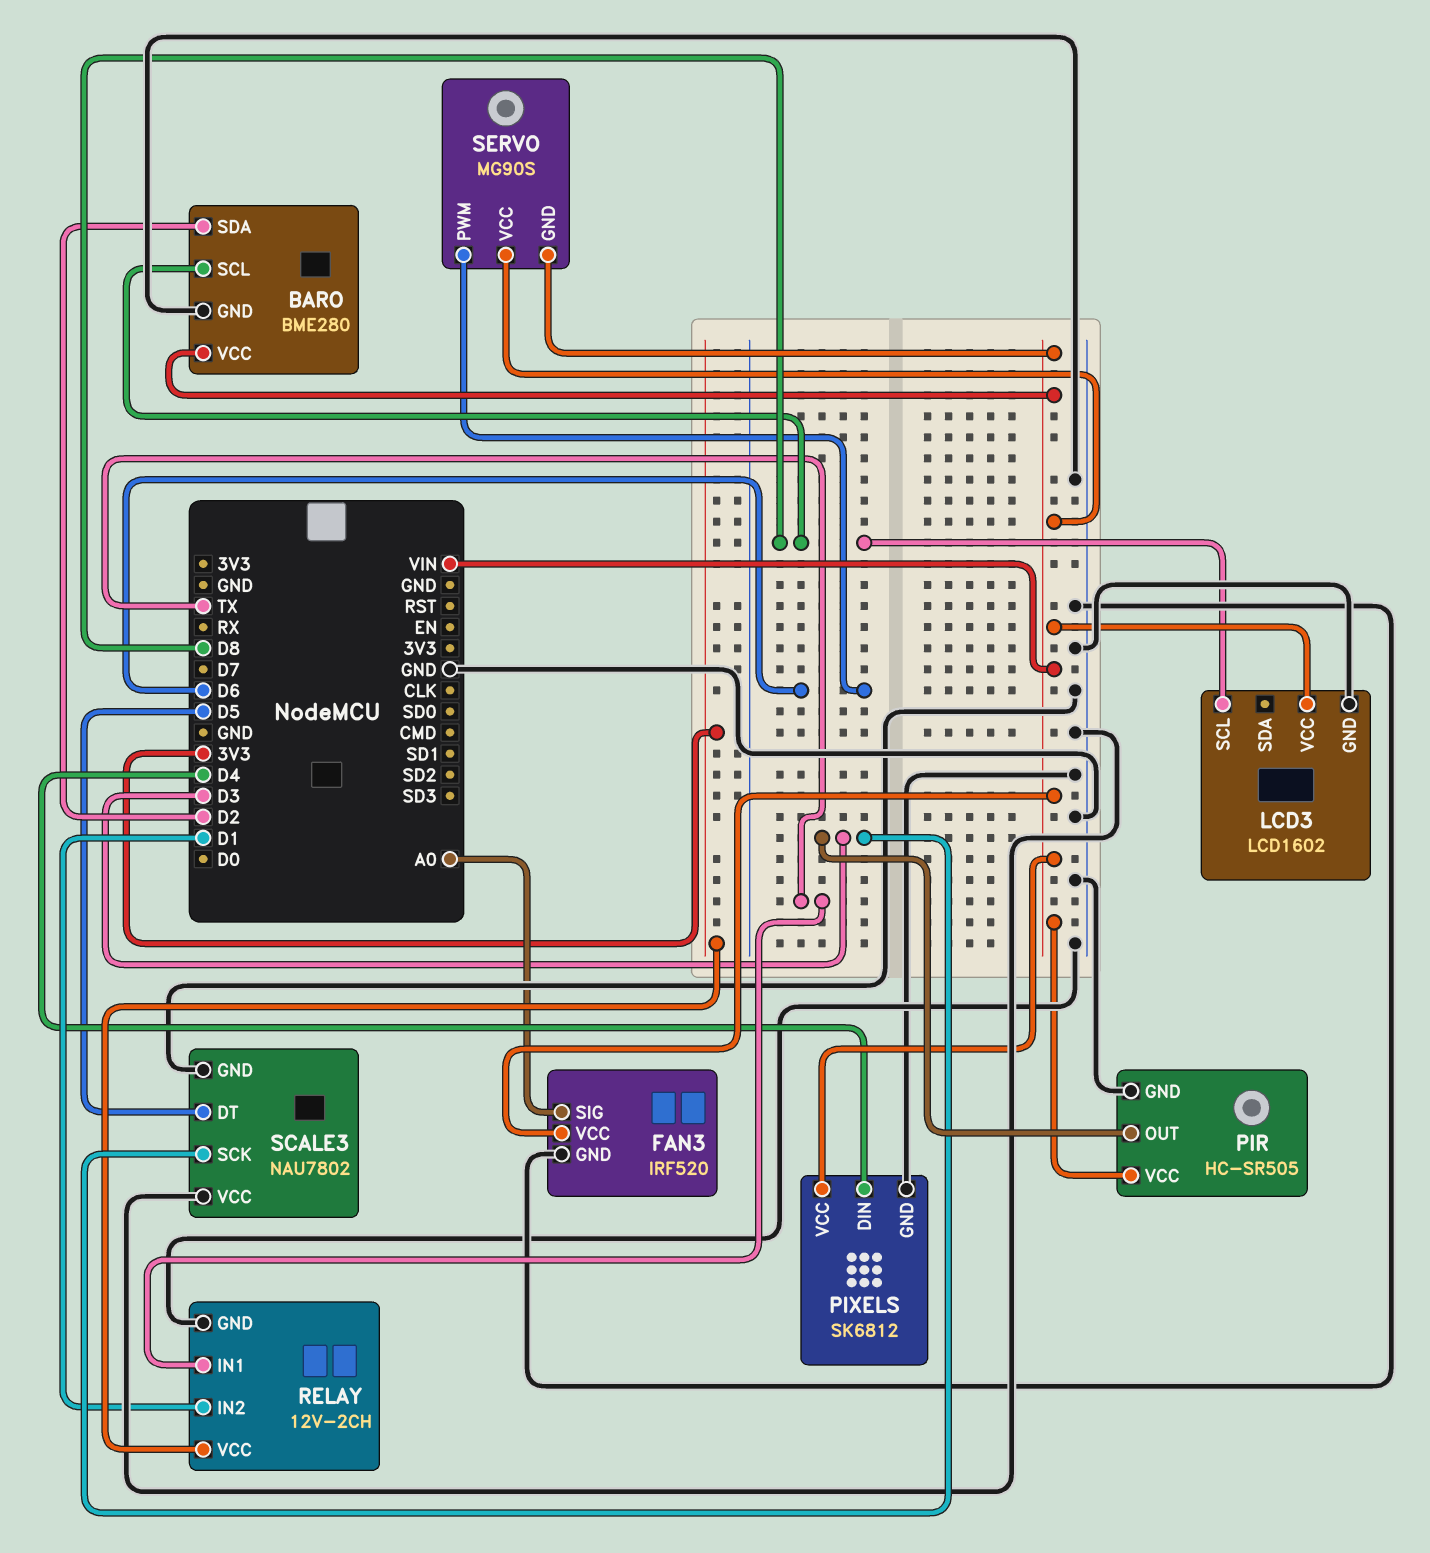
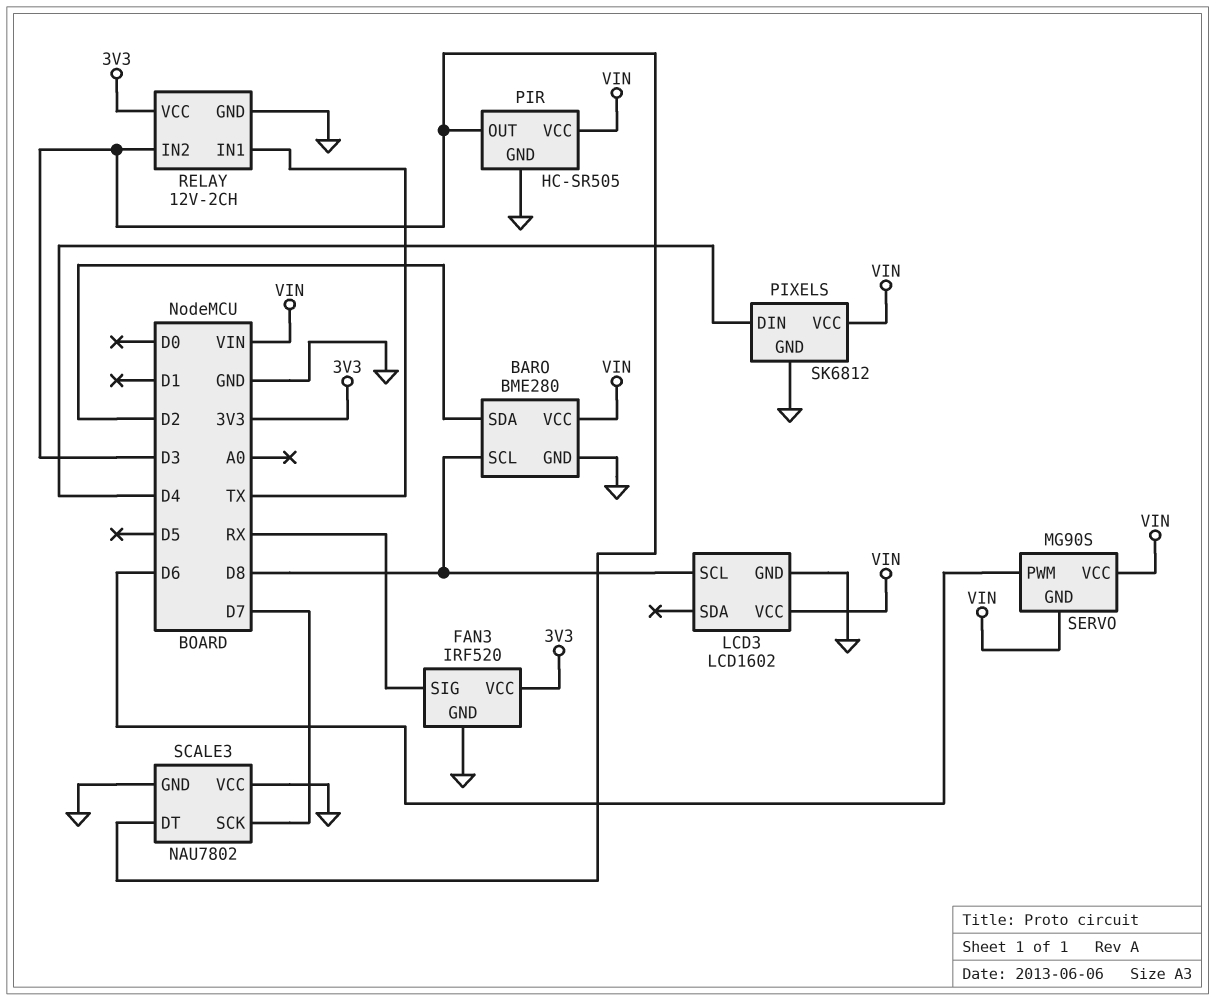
FAN3 pin SIG: A0 -> RX
FAN3 pin VCC: VIN -> 3V3
RELAY pin IN2: D1 -> D3
SCALE3 pin DT: D5 -> D3
SCALE3 pin SCK: D3 -> D7

